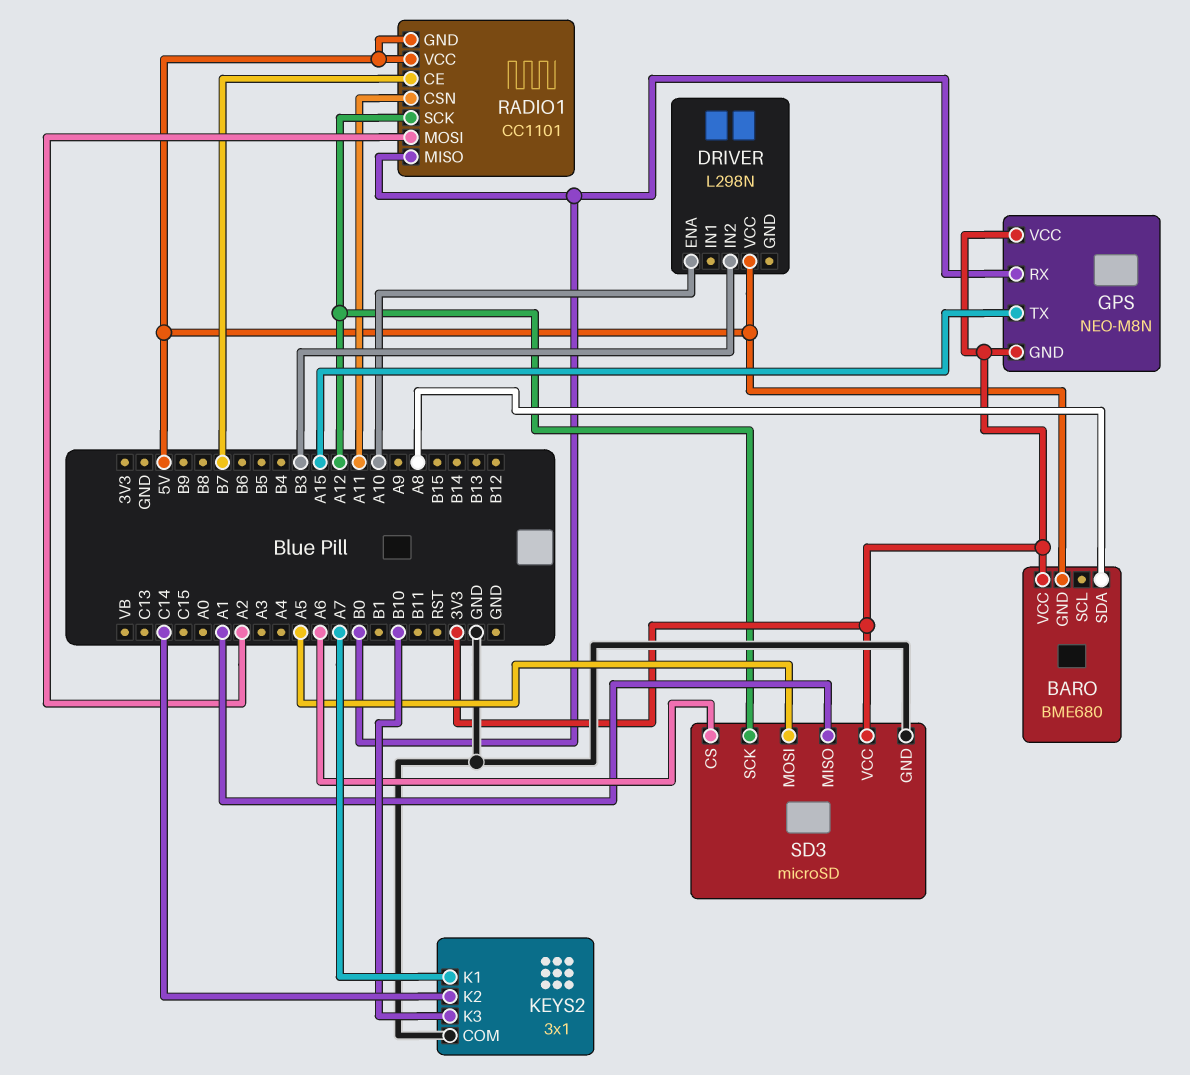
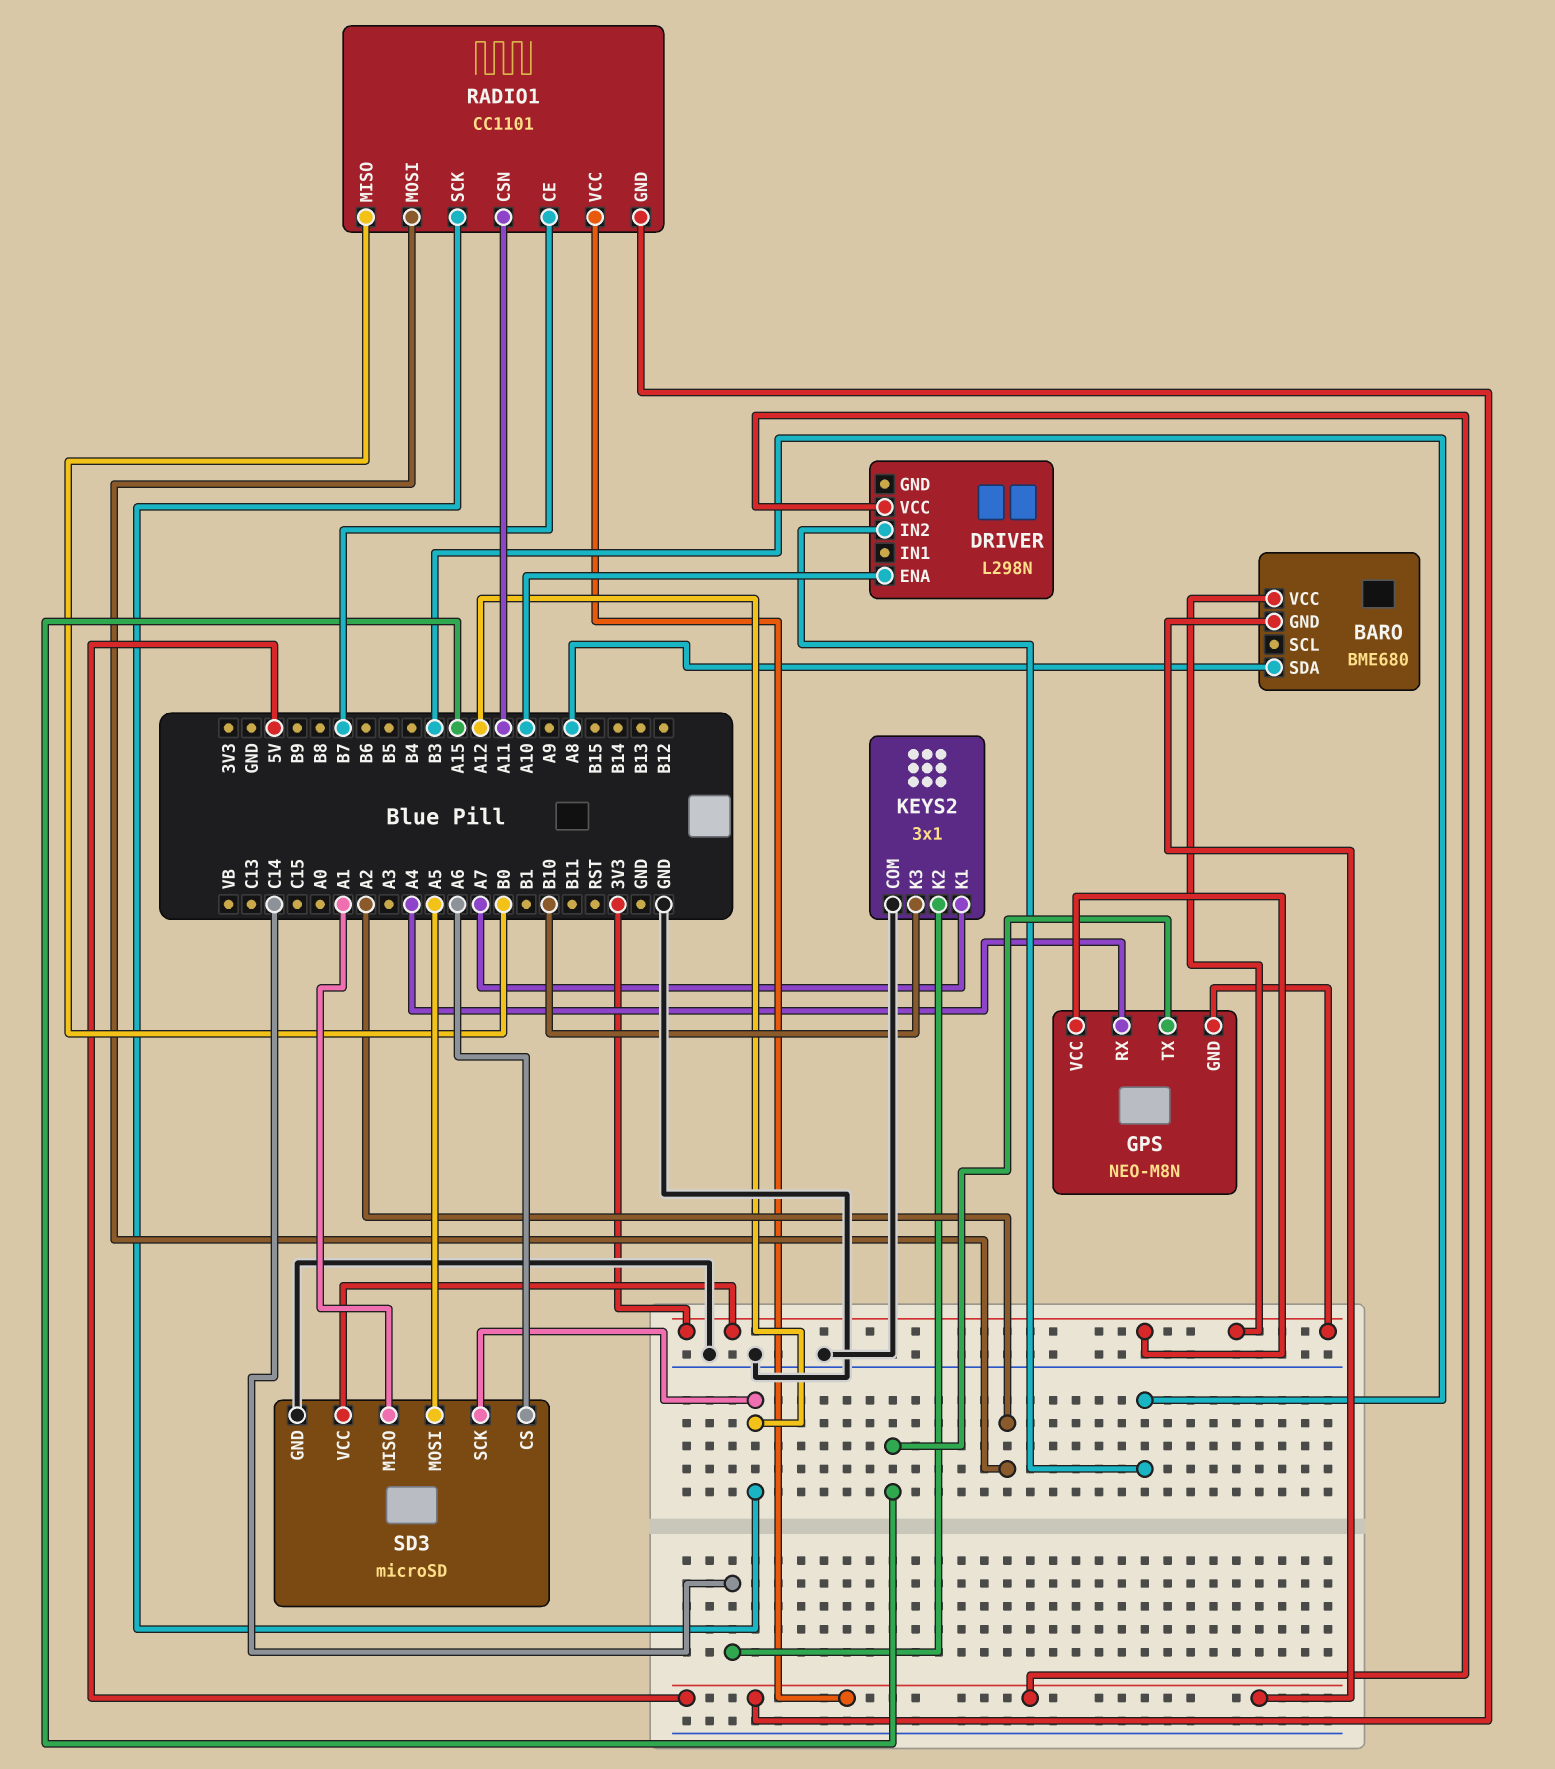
GPS pin RX: B0 -> A4

